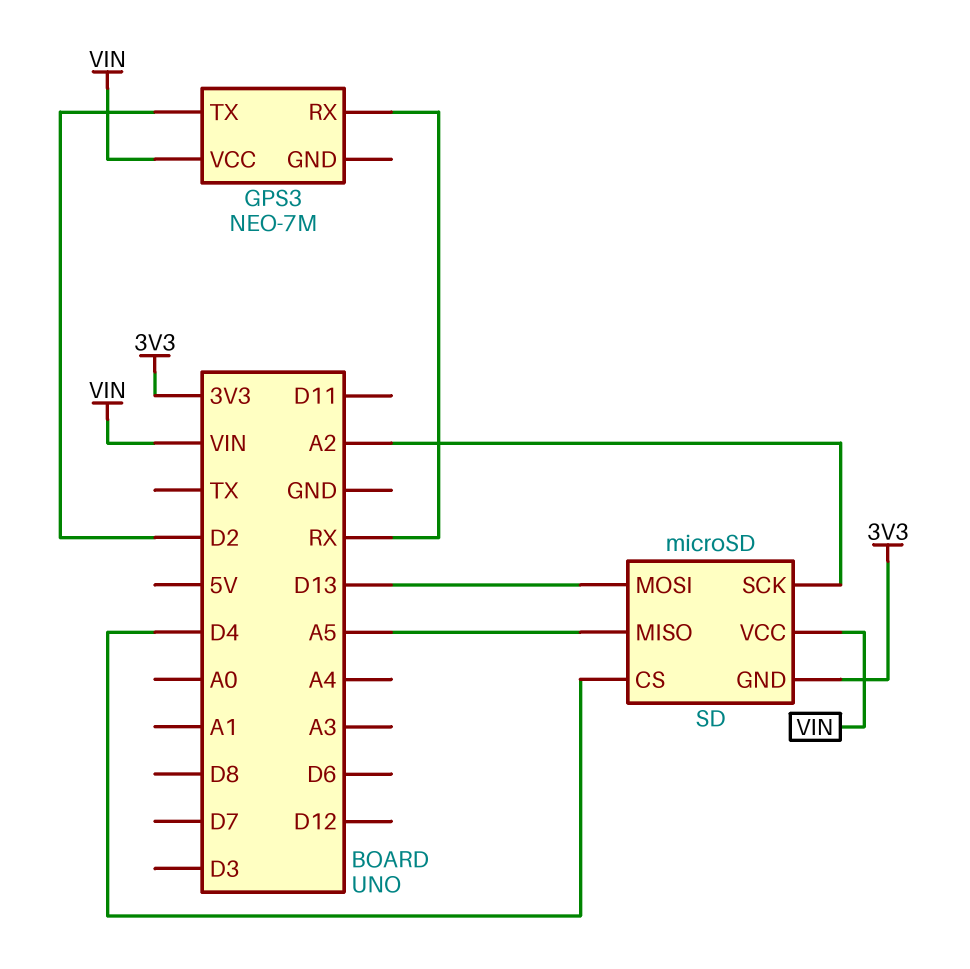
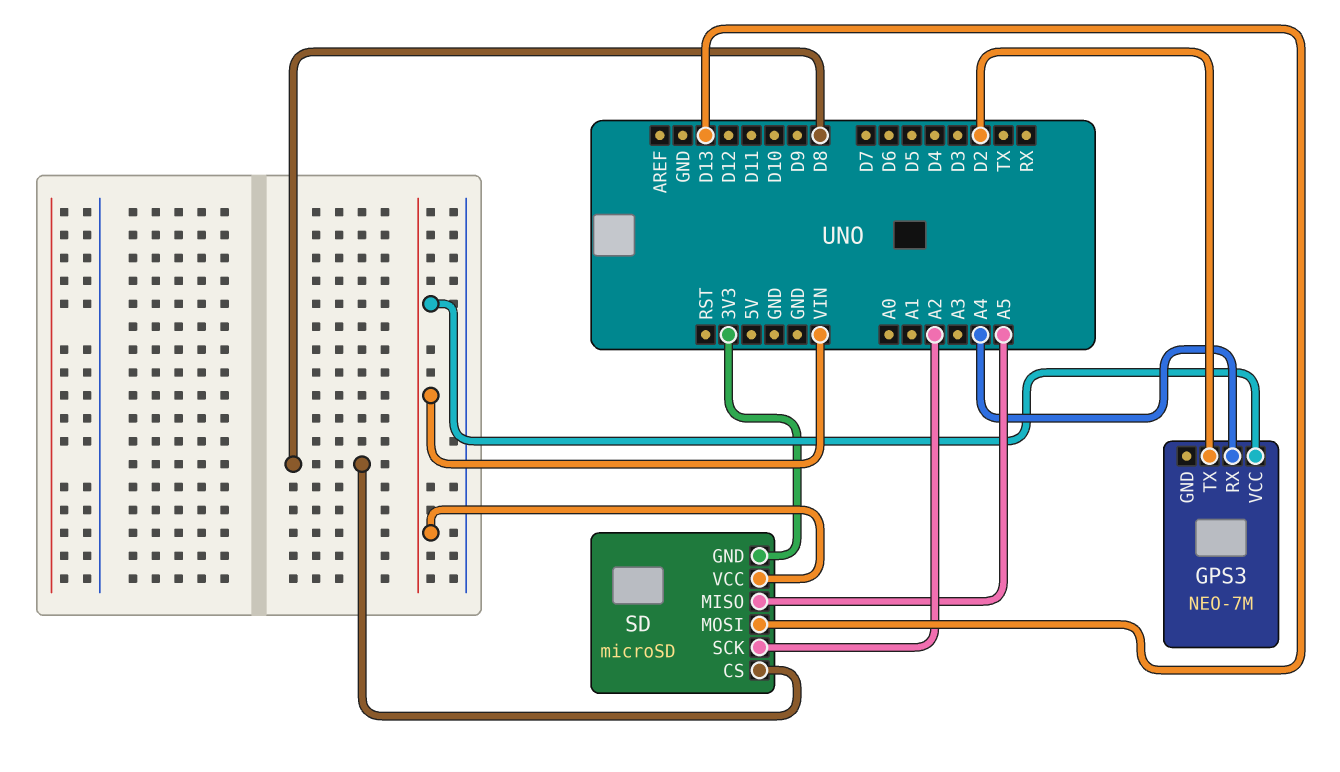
GPS3 pin RX: RX -> A4
SD pin CS: D4 -> D8

